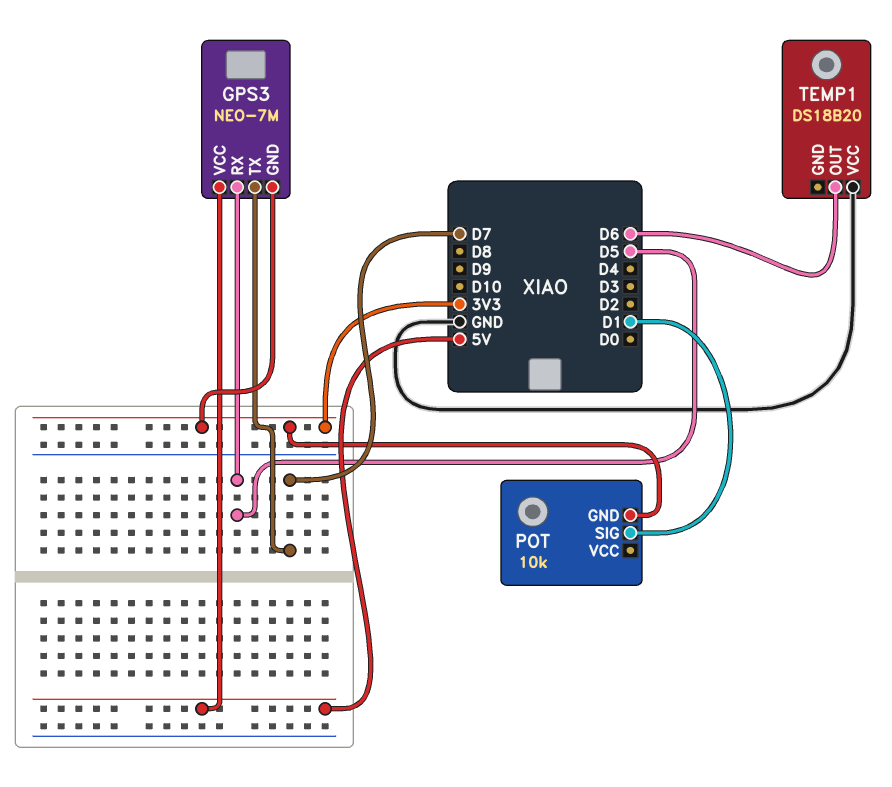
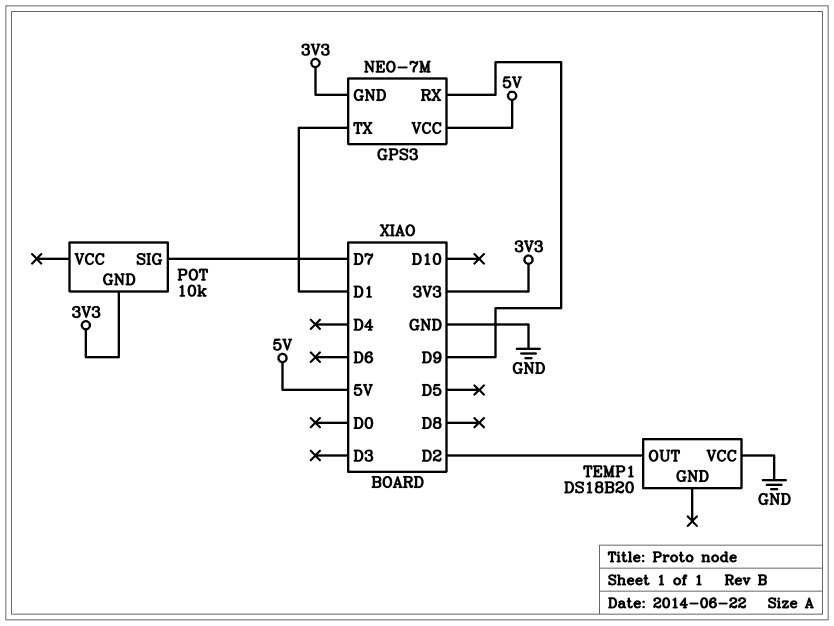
GPS3 pin RX: D5 -> D9
GPS3 pin TX: D7 -> D1
POT pin SIG: D1 -> D7
TEMP1 pin OUT: D6 -> D2

